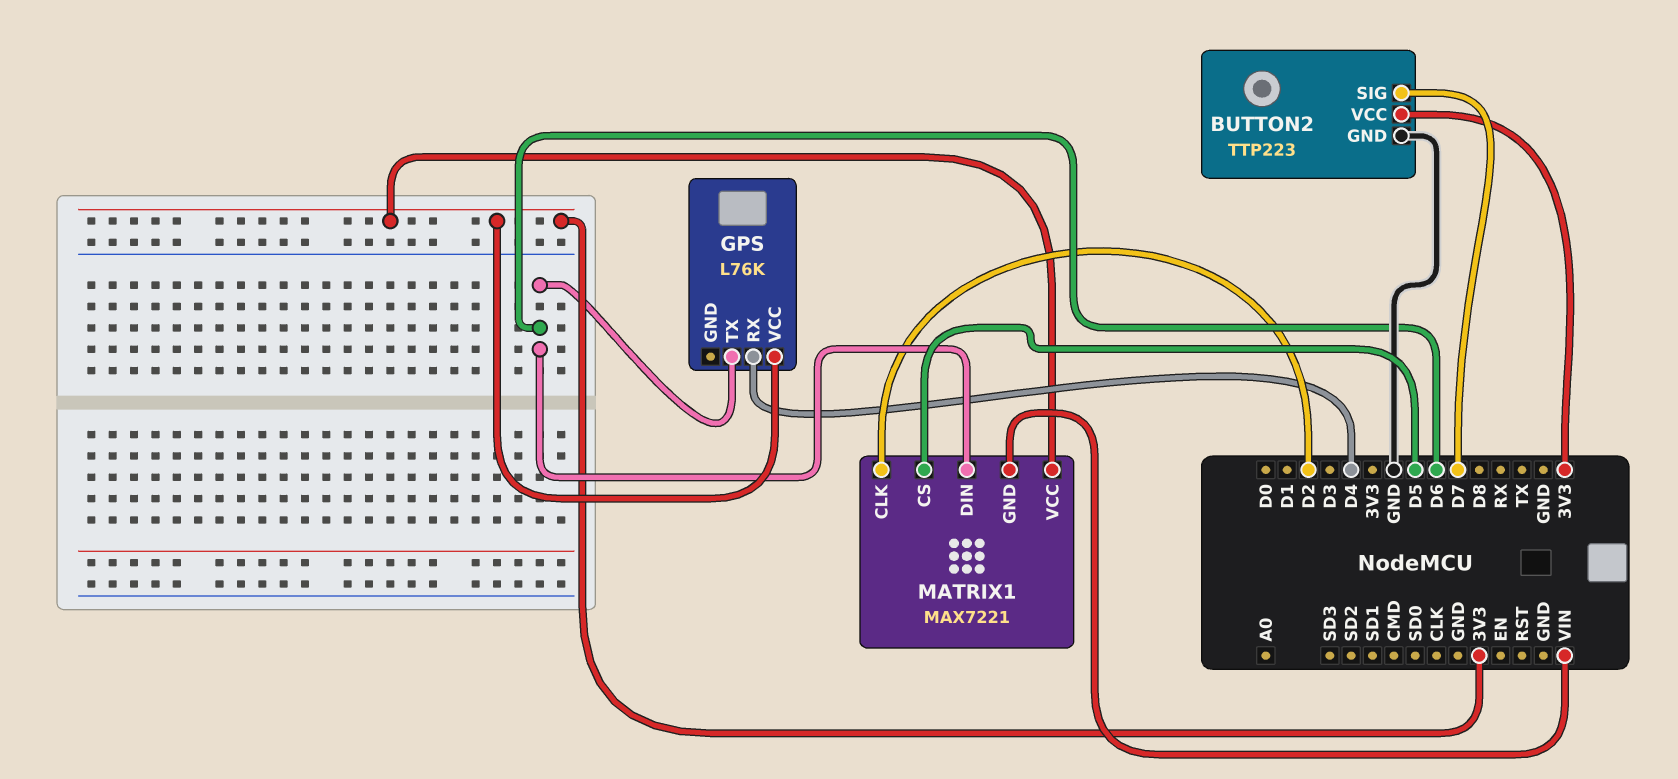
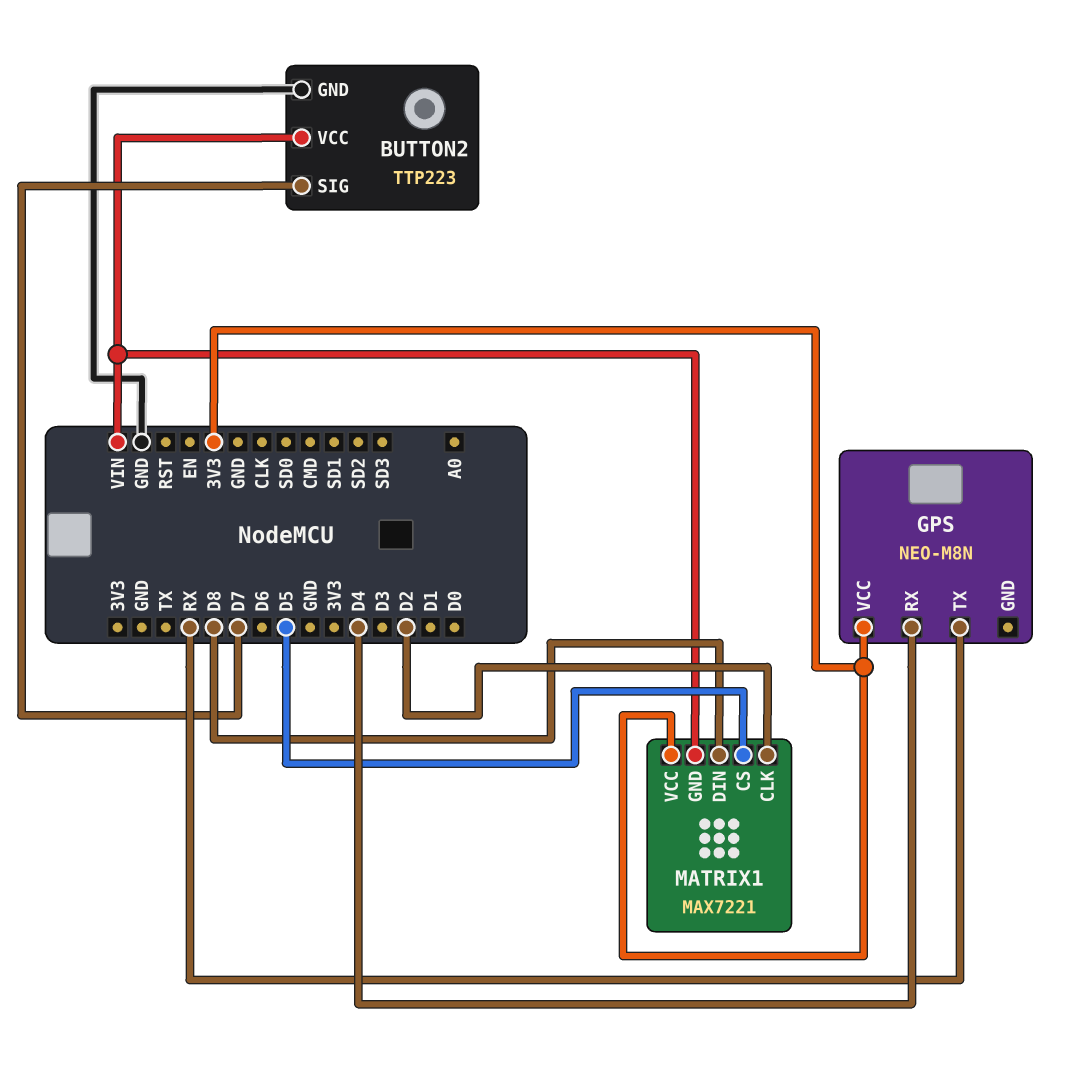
BUTTON2 pin VCC: 3V3 -> VIN
GPS: L76K -> NEO-M8N
GPS pin TX: D6 -> RX
MATRIX1 pin DIN: D6 -> D8

